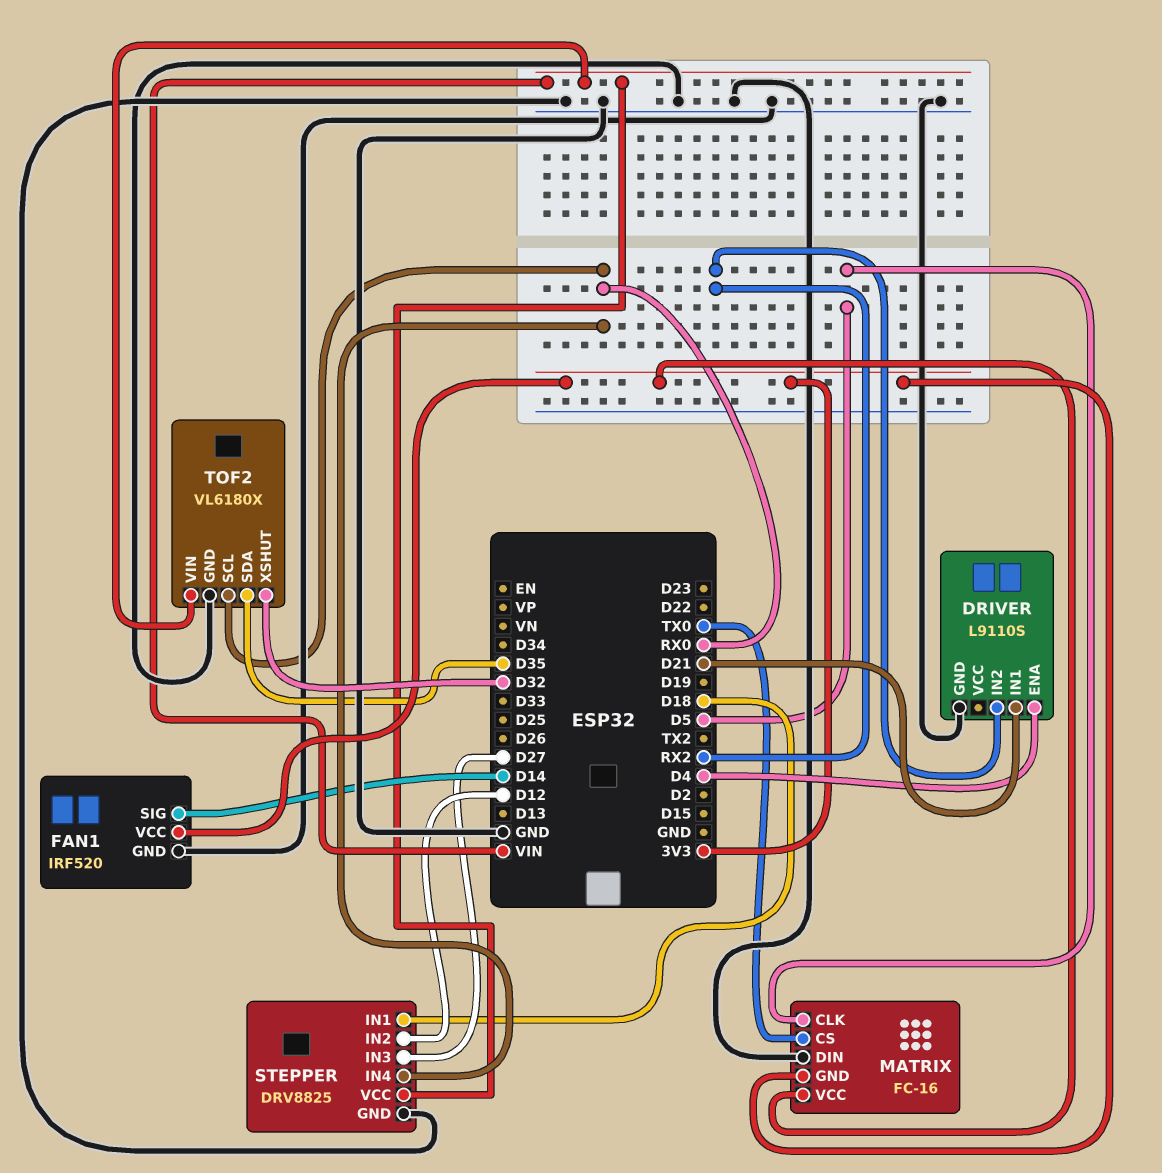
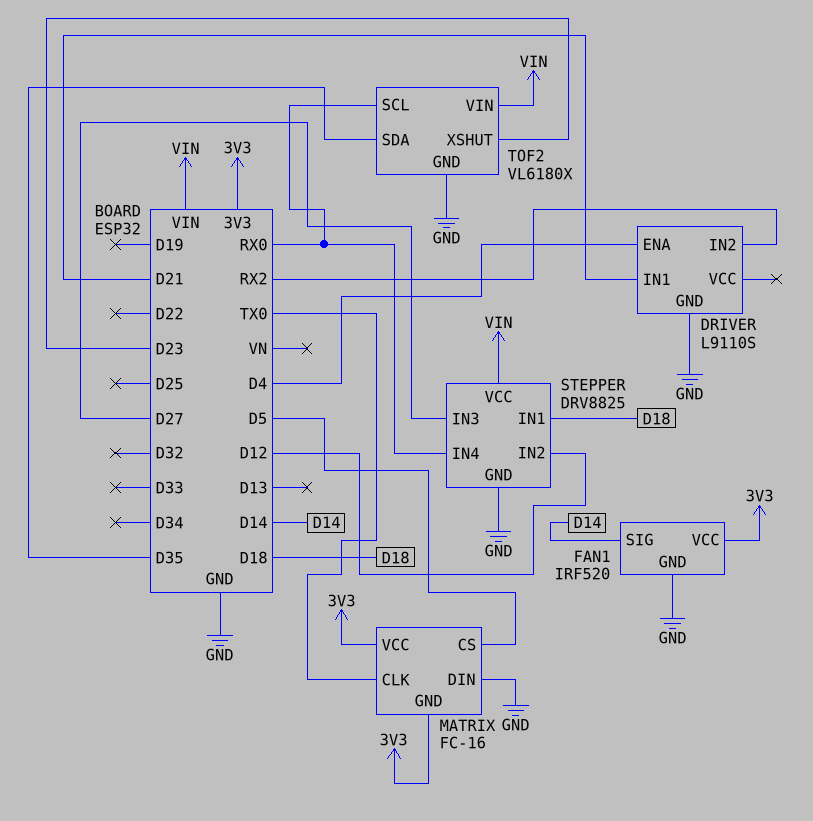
MATRIX pin CLK: D5 -> TX0
MATRIX pin CS: TX0 -> D5
TOF2 pin XSHUT: D32 -> D23

